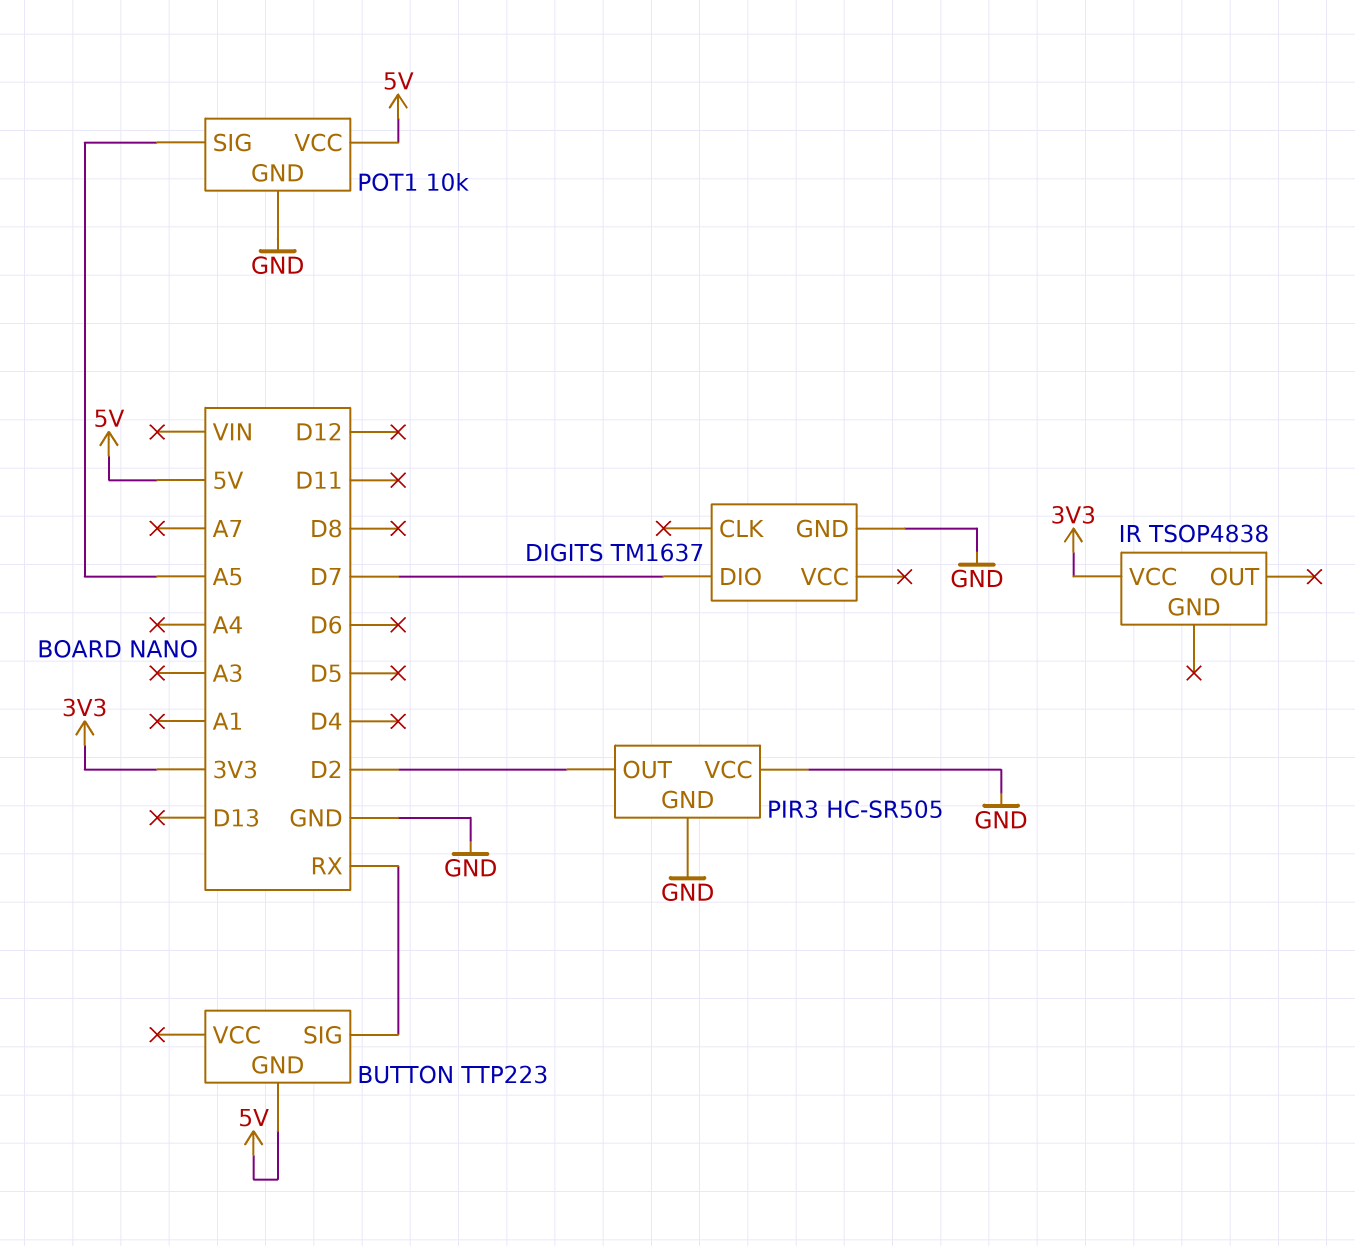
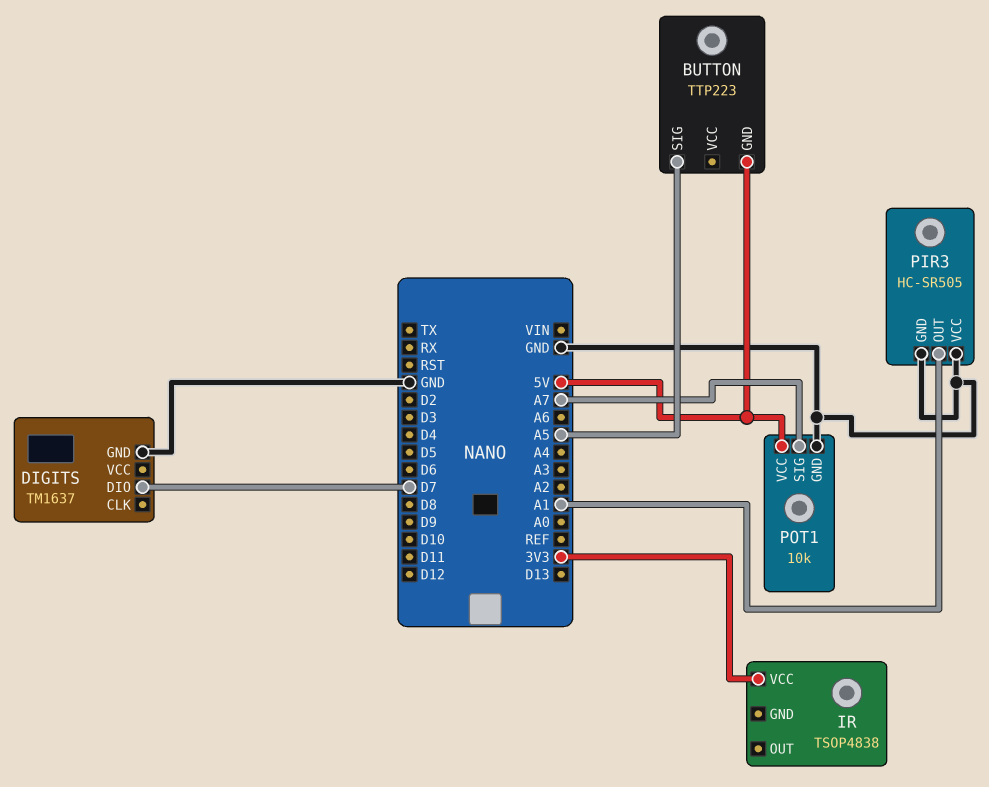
BUTTON pin SIG: RX -> A5
PIR3 pin OUT: D2 -> A1
POT1 pin SIG: A5 -> A7

